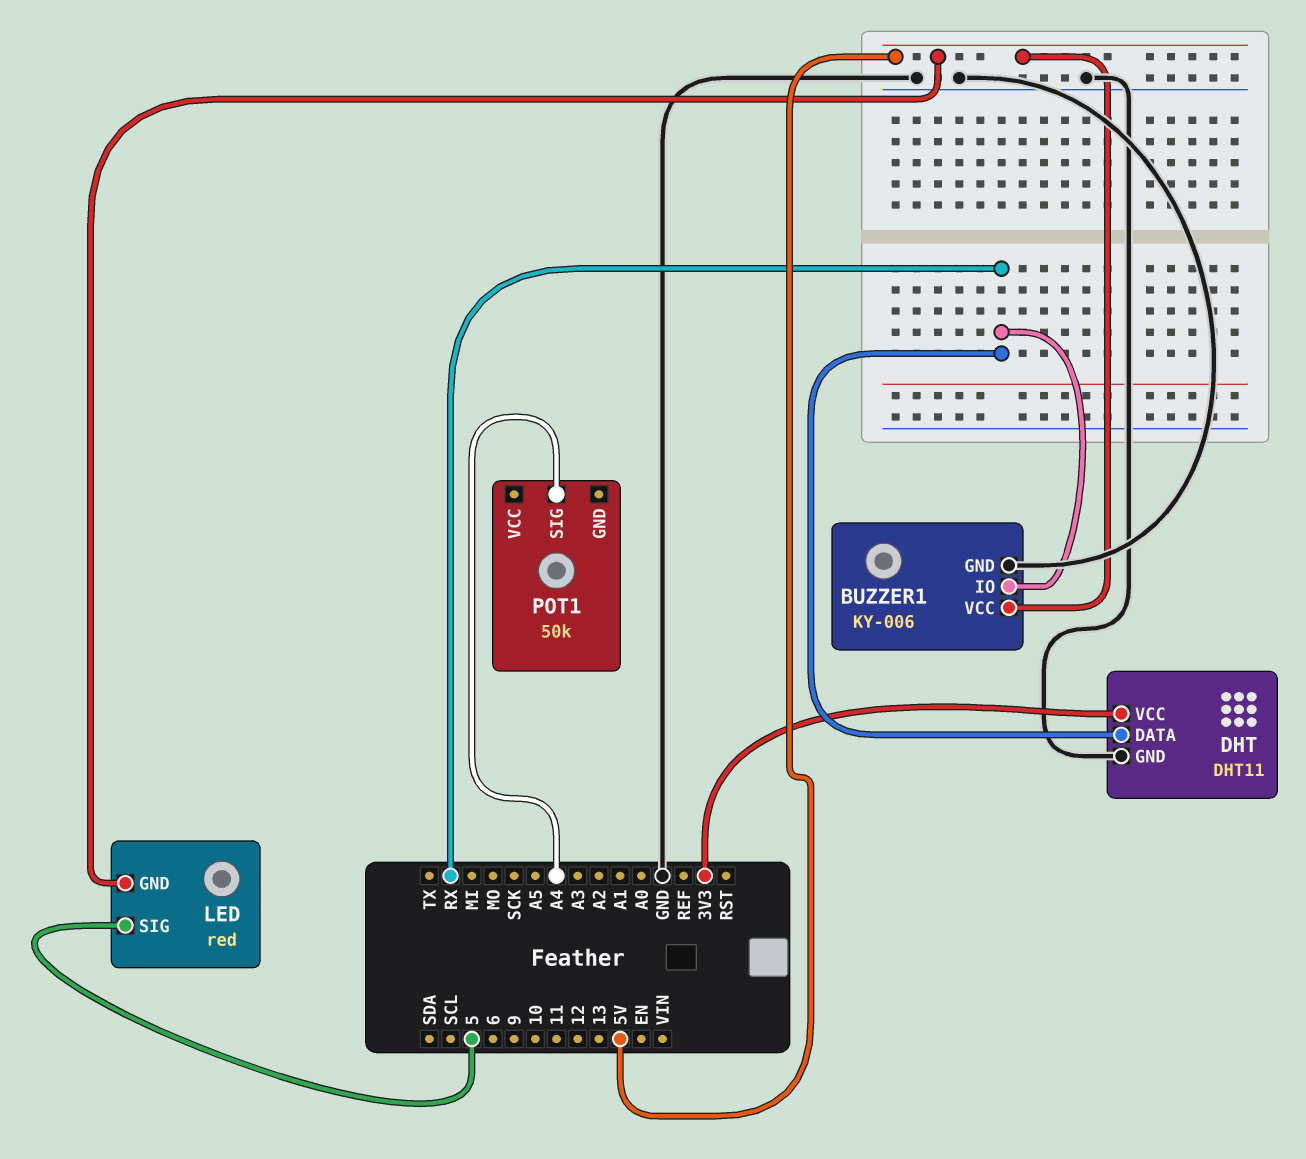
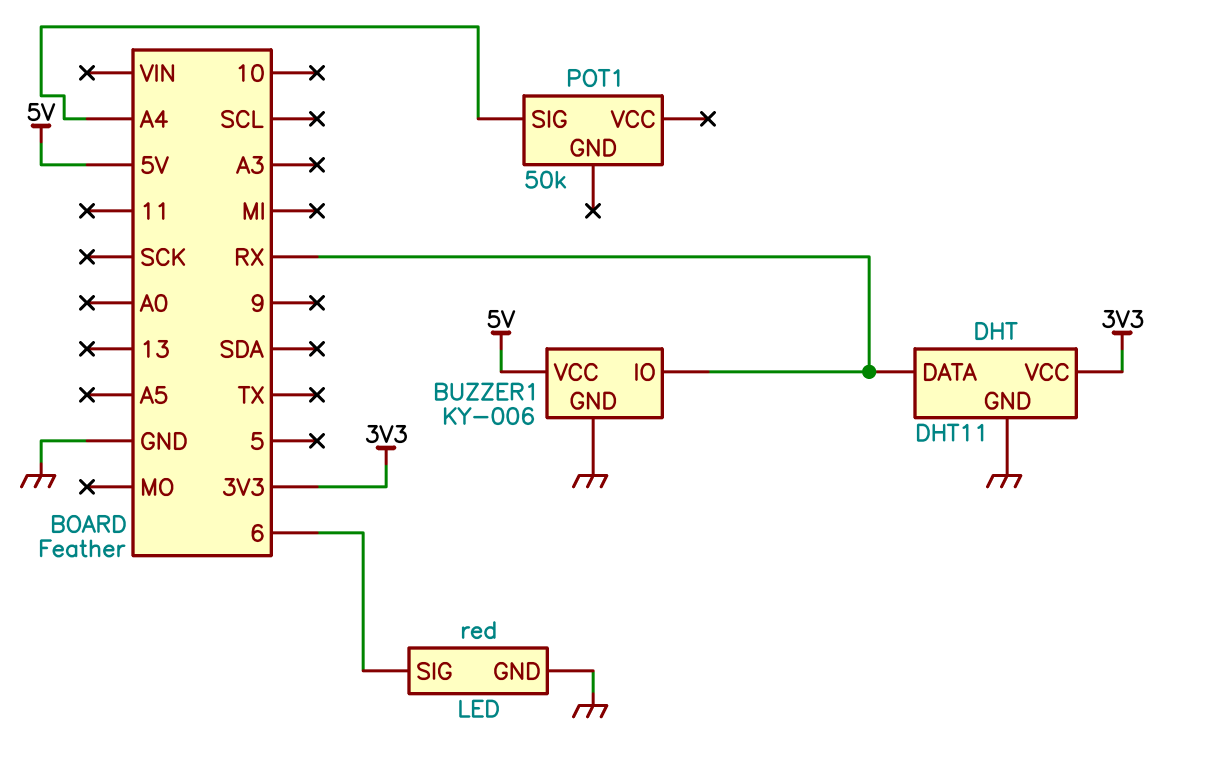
LED pin GND: 5V -> GND
LED pin SIG: 5 -> 6

